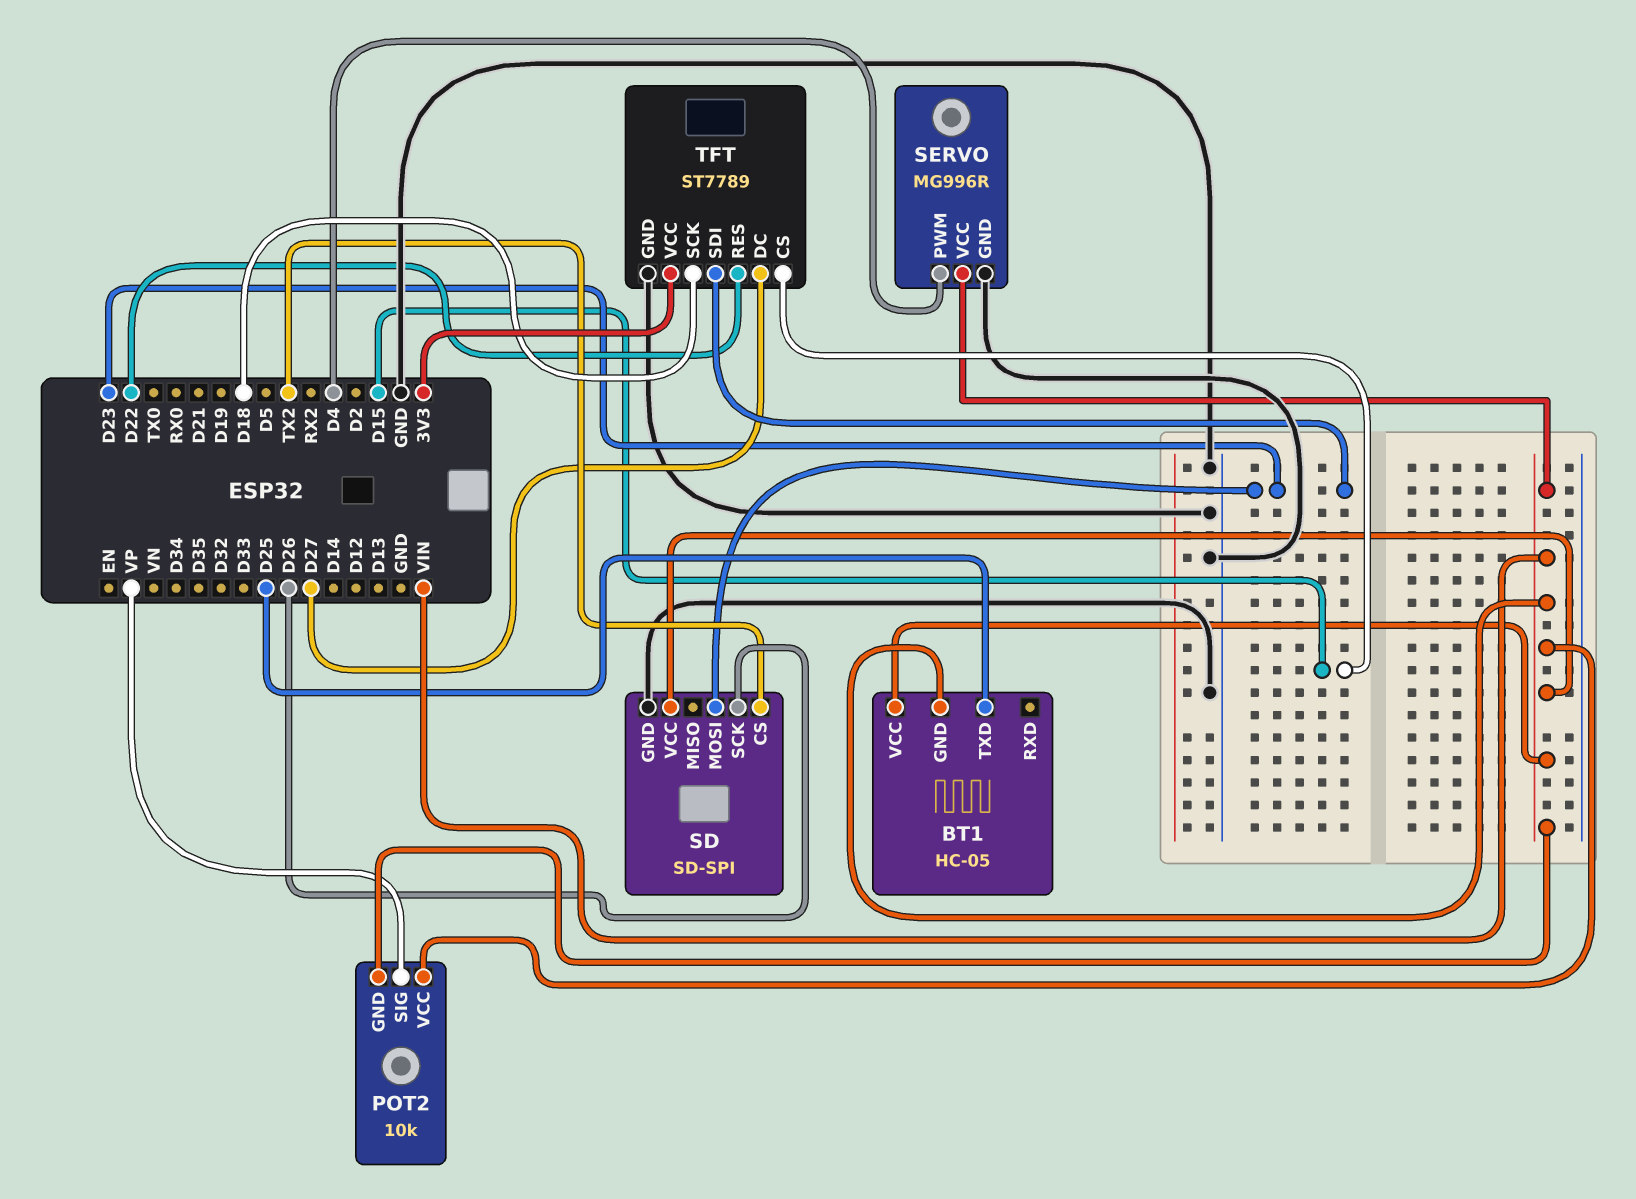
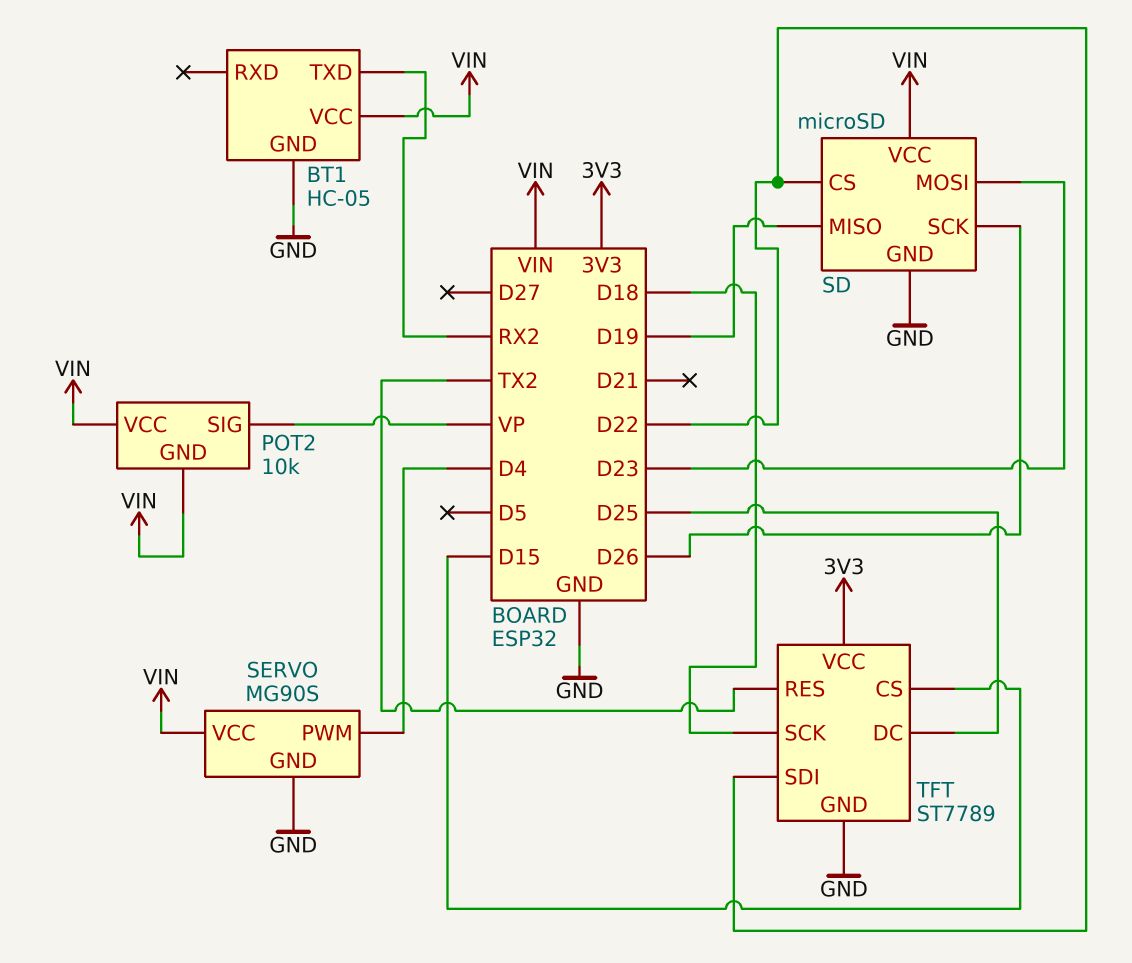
BT1 pin GND: VIN -> GND
BT1 pin TXD: D25 -> RX2
SD: SD-SPI -> microSD
SD pin CS: TX2 -> D22
SD pin MISO: none -> D19
SERVO: MG996R -> MG90S
TFT pin DC: D27 -> D25
TFT pin RES: D22 -> TX2
TFT pin SDI: D23 -> D22

